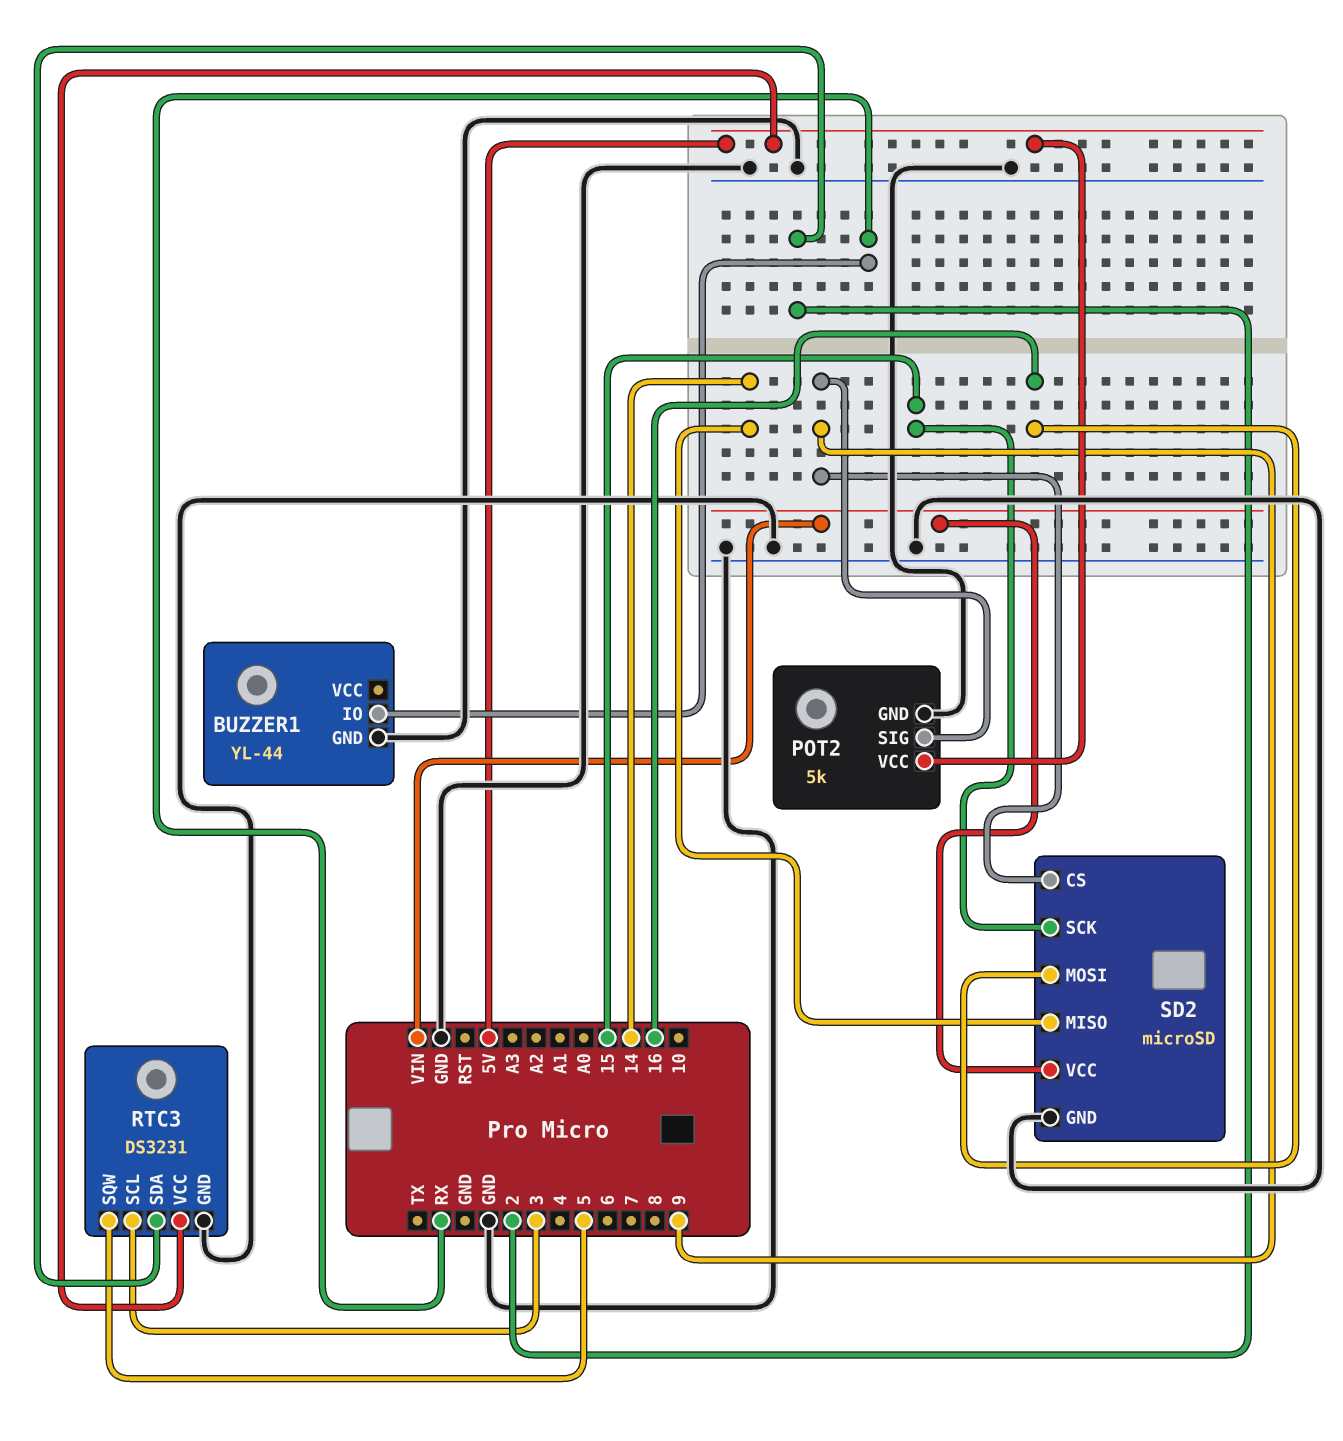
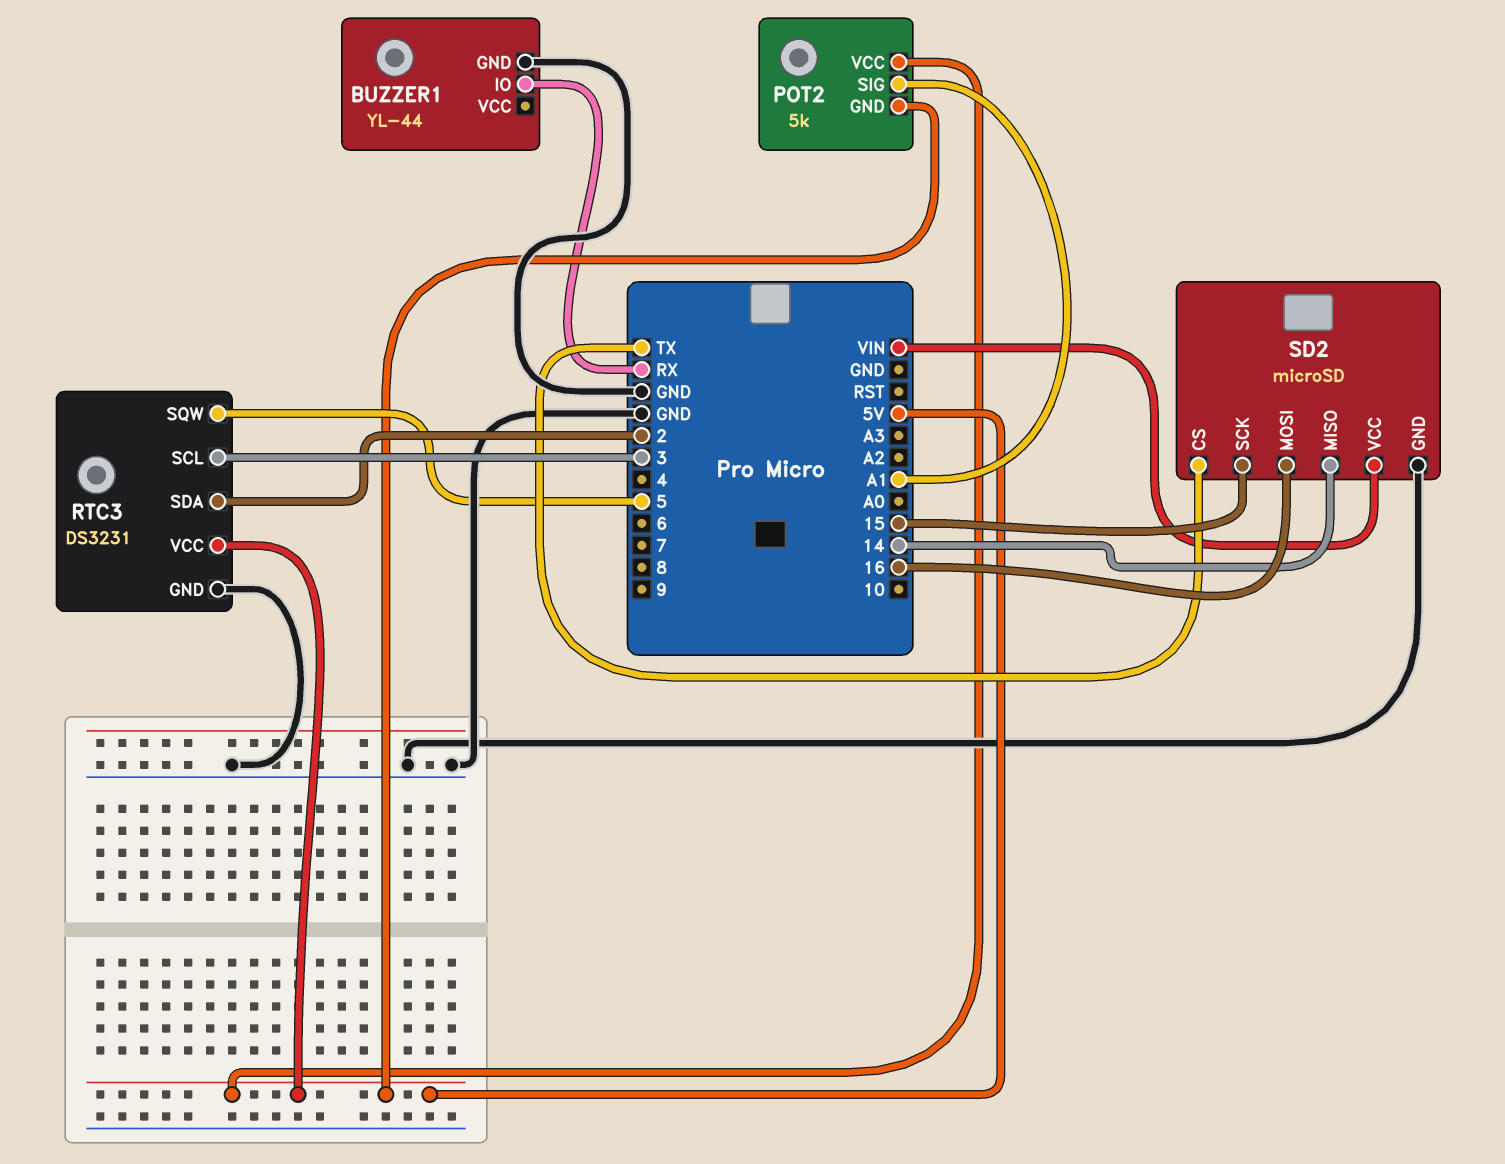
POT2 pin GND: GND -> 5V
POT2 pin SIG: 9 -> A1
SD2 pin CS: 9 -> TX

